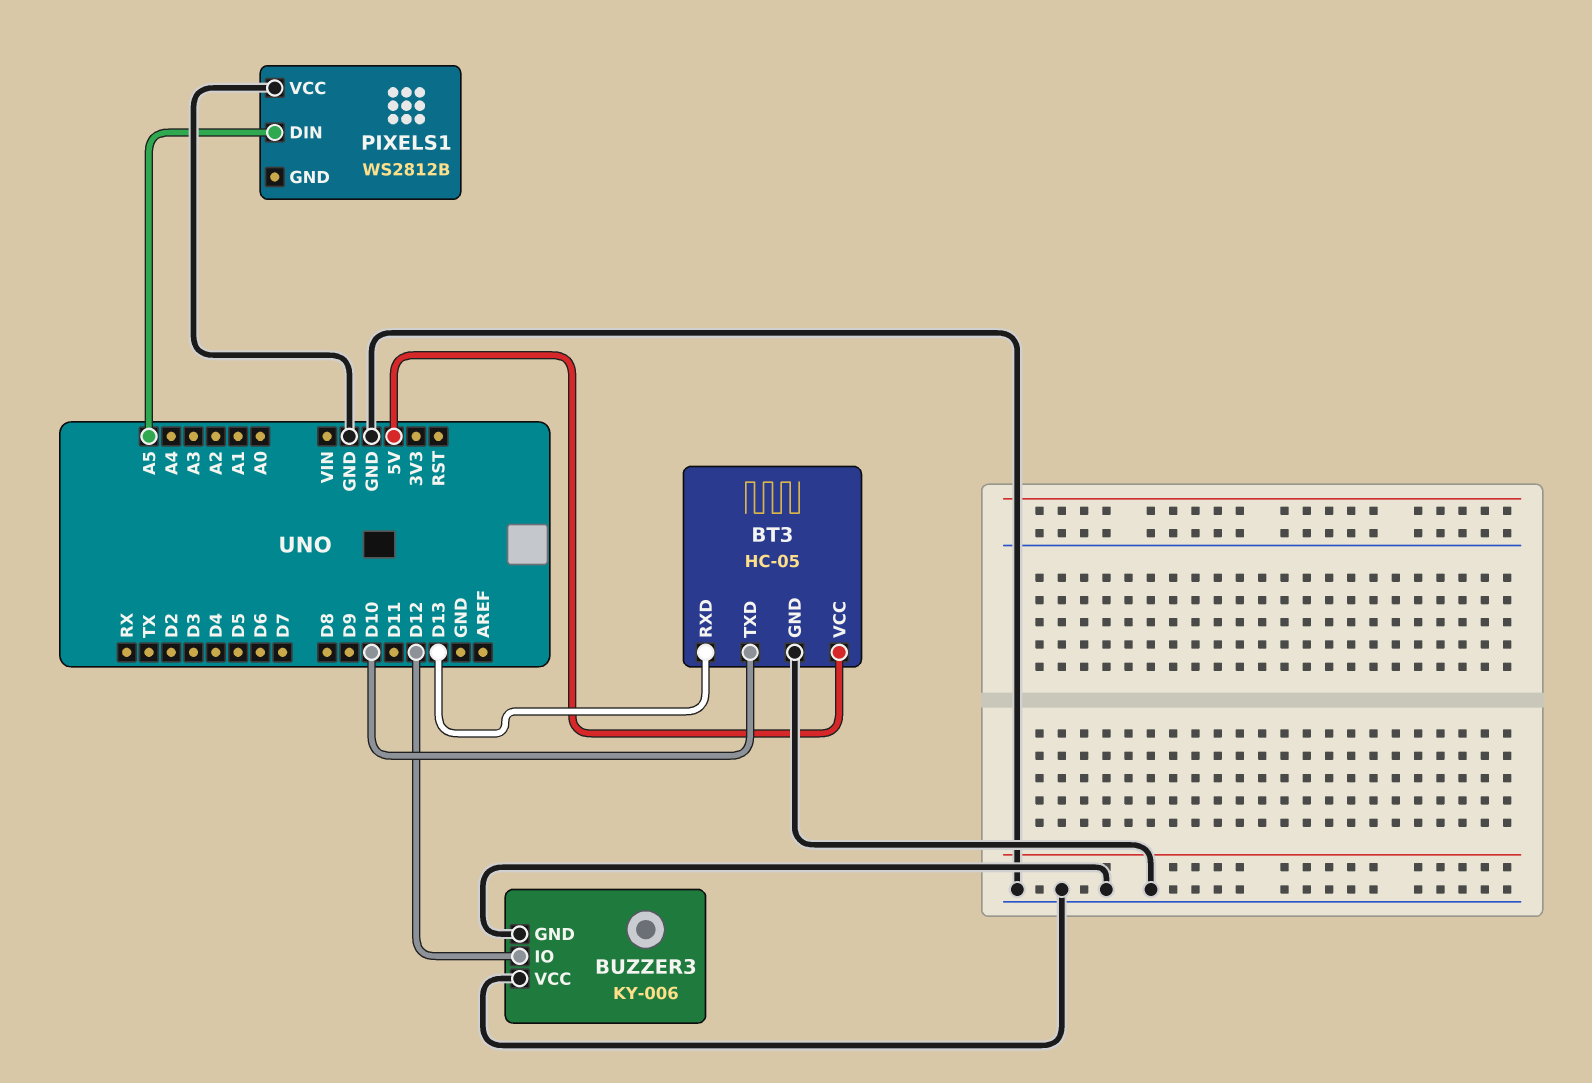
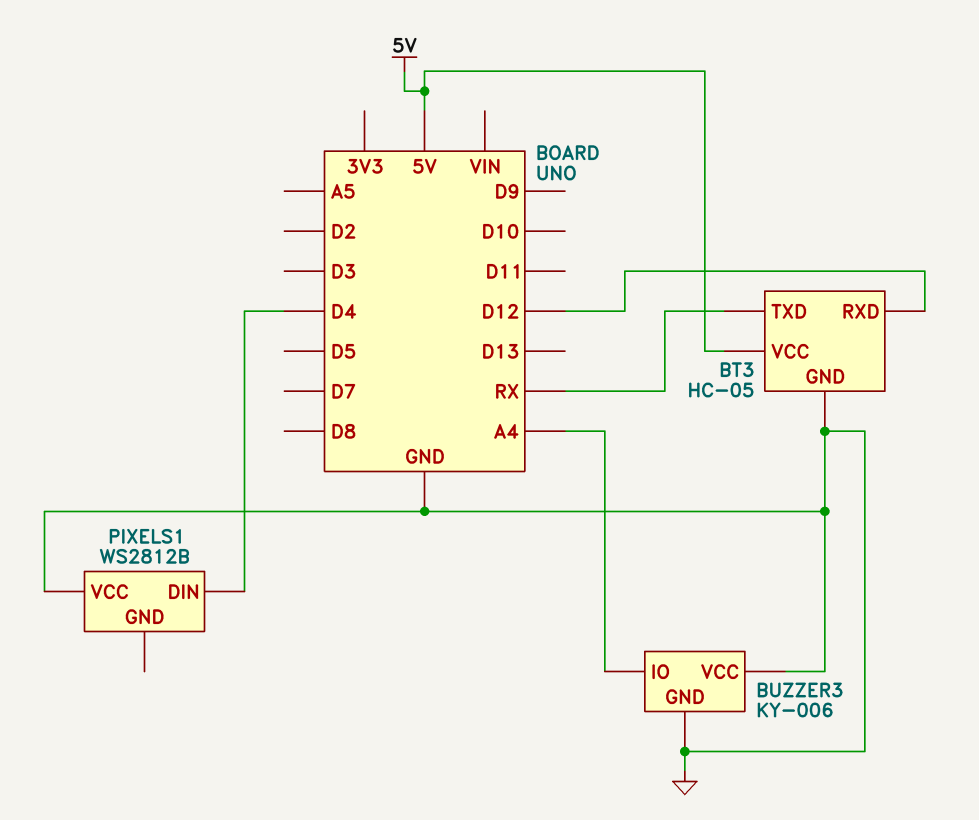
BT3 pin RXD: D13 -> D12
BT3 pin TXD: D10 -> RX
BUZZER3 pin IO: D12 -> A4
PIXELS1 pin DIN: A5 -> D4

